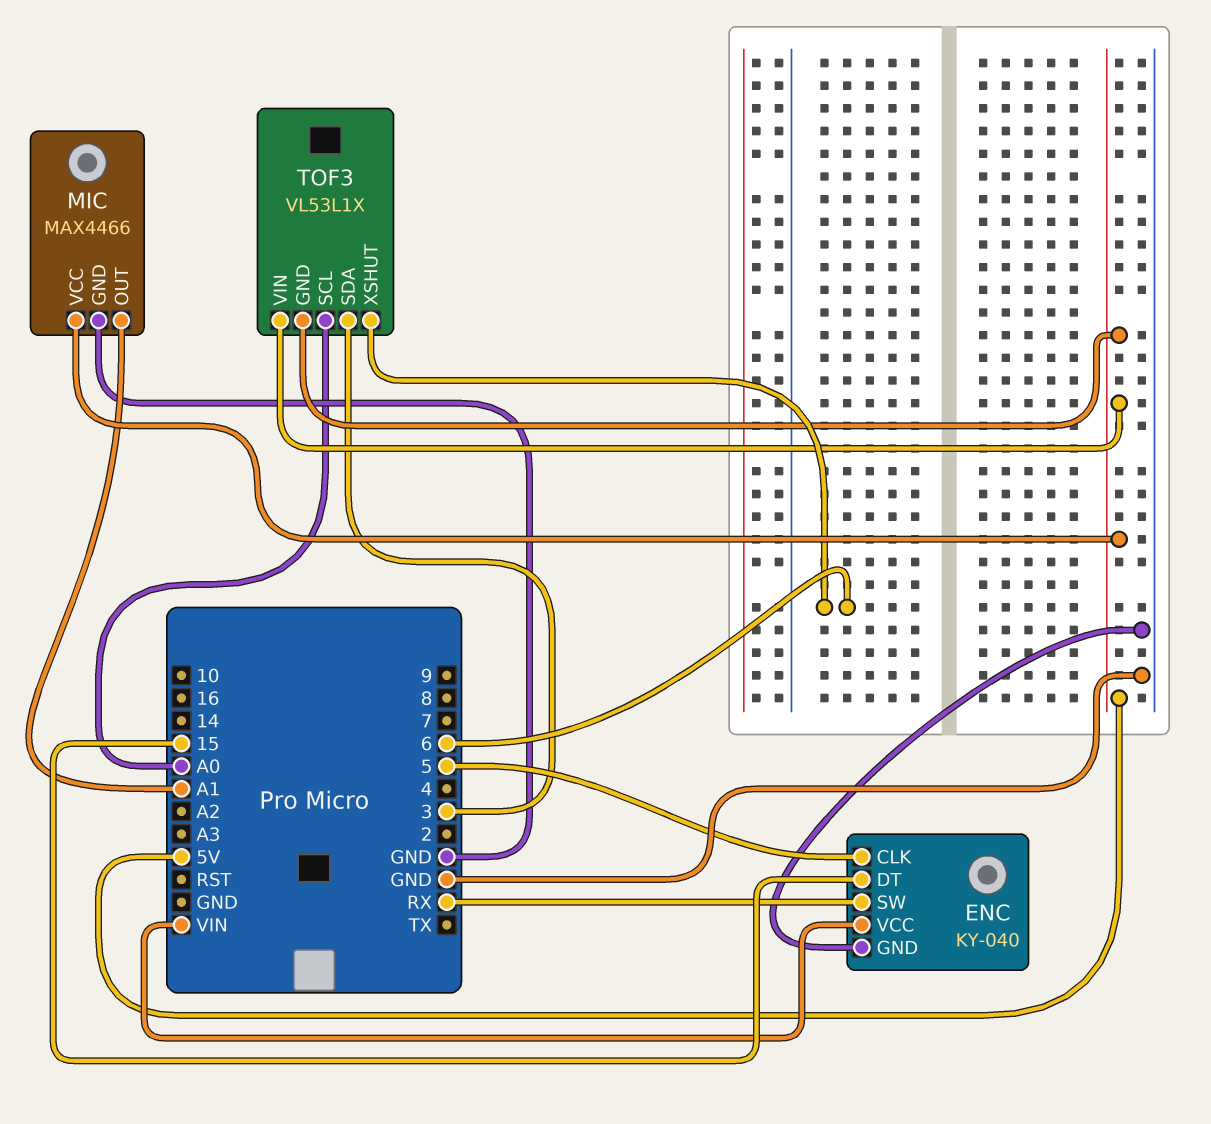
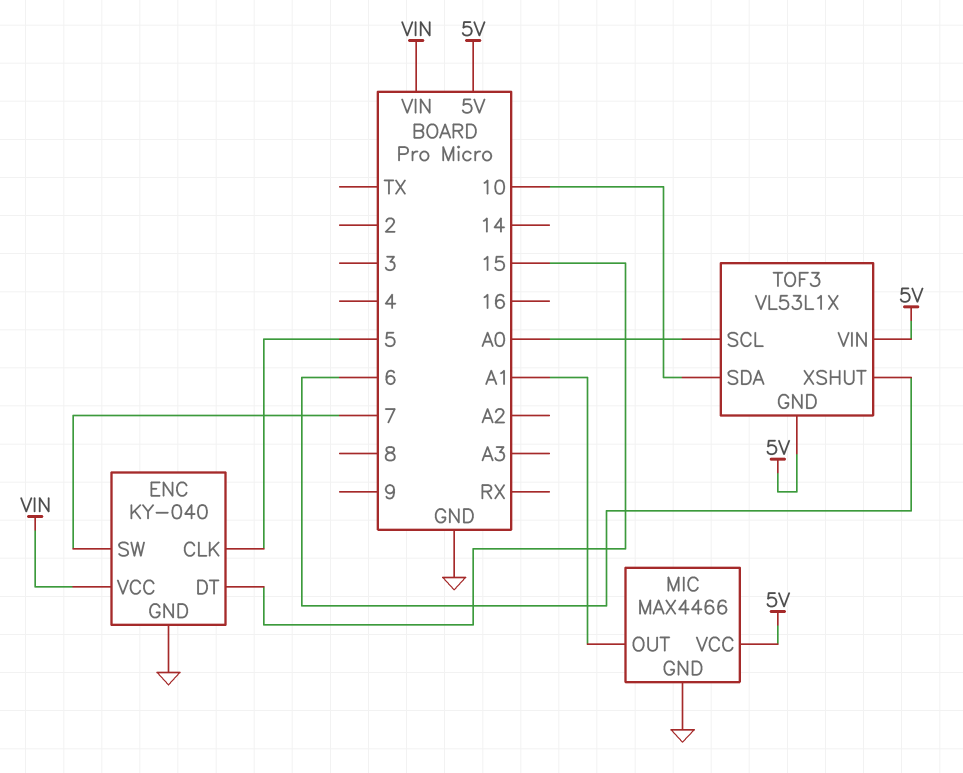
ENC pin SW: RX -> 7
TOF3 pin SDA: 3 -> 10

